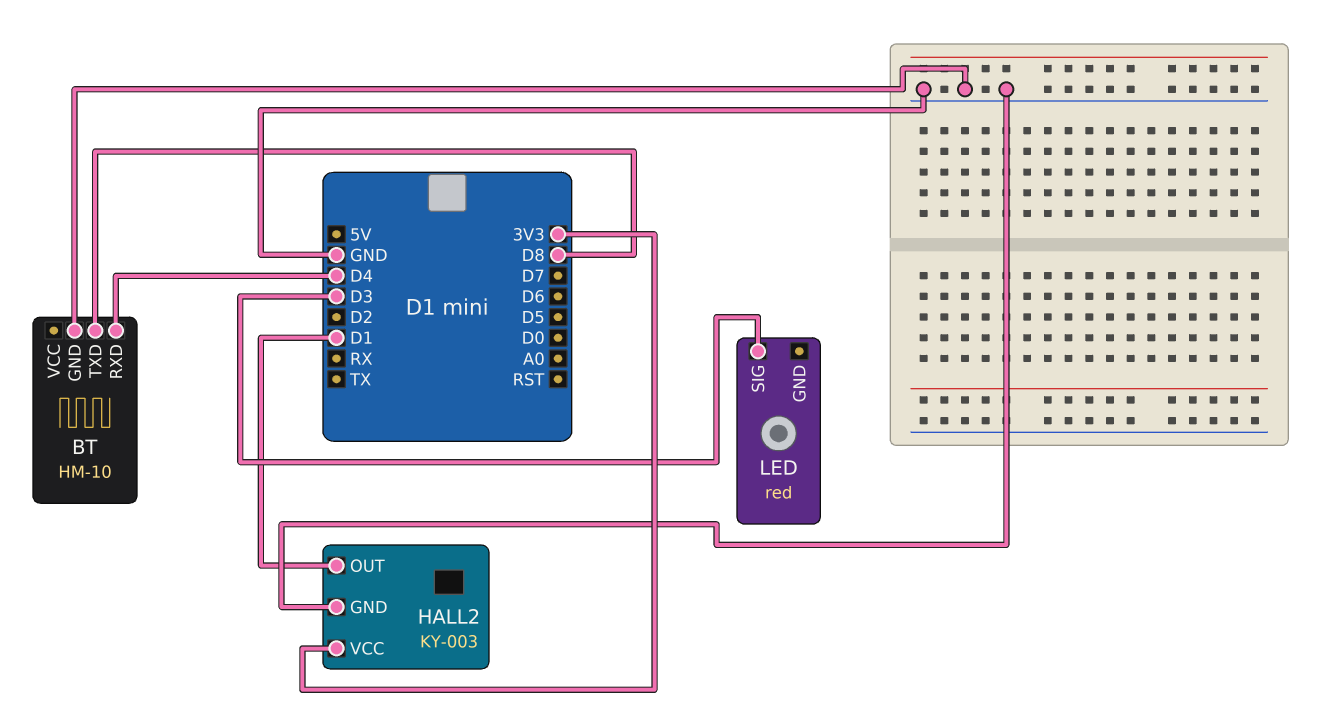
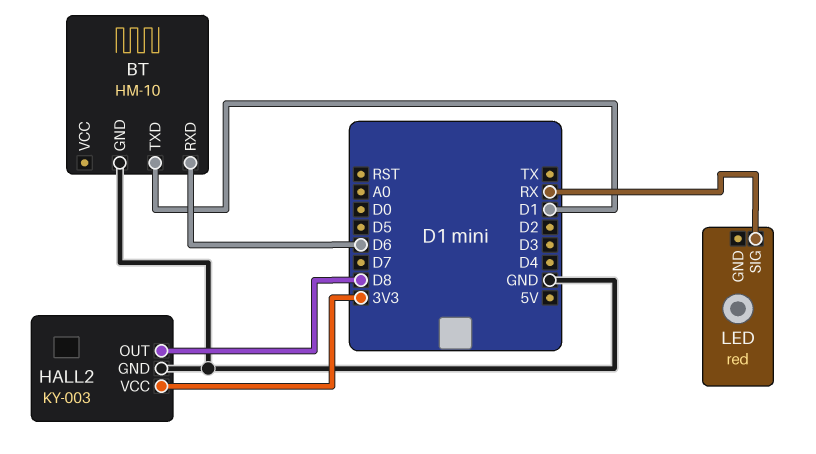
BT pin RXD: D4 -> D6
BT pin TXD: D8 -> D1
HALL2 pin OUT: D1 -> D8
LED pin SIG: D3 -> RX

